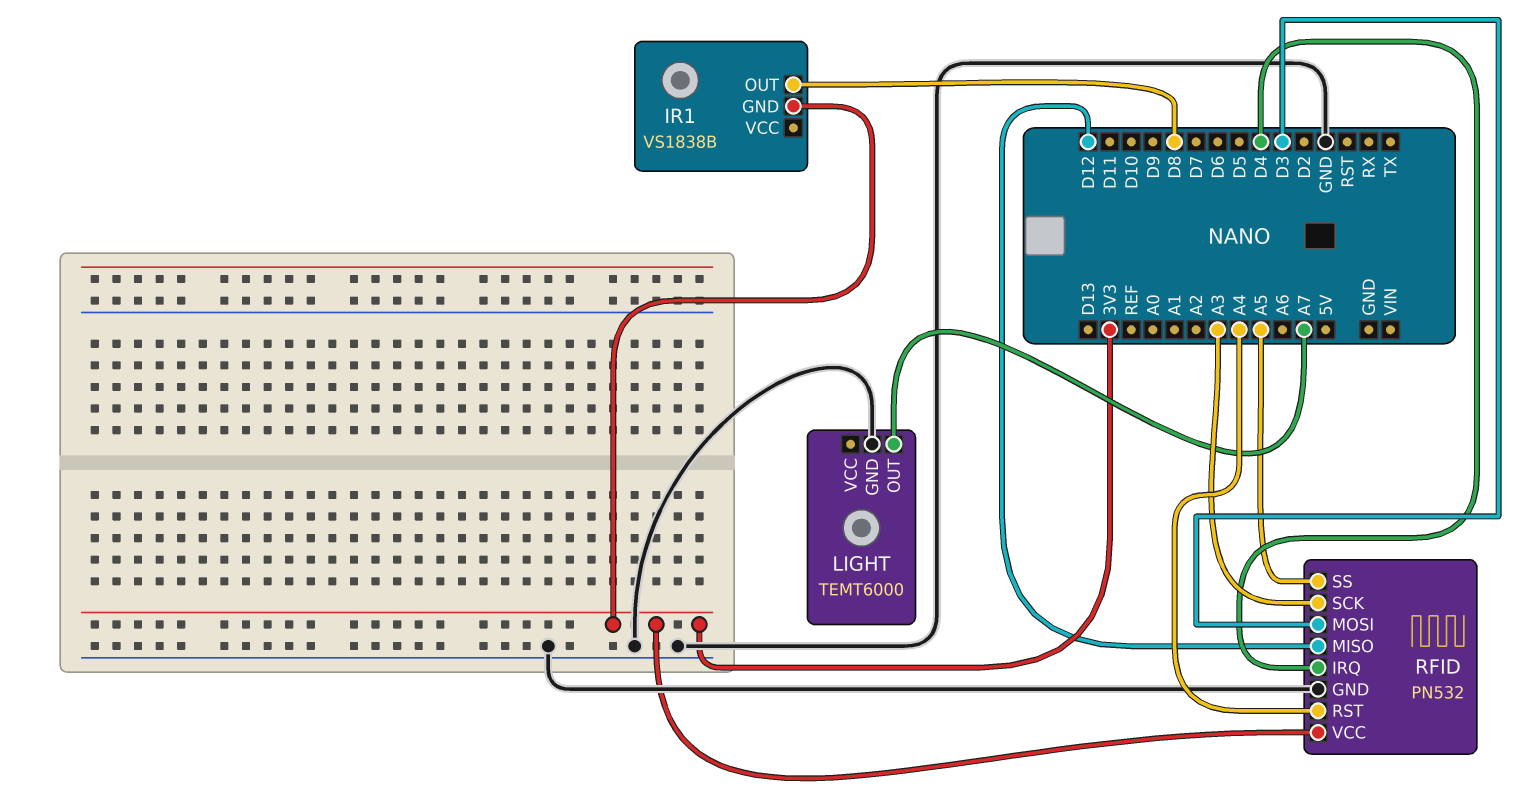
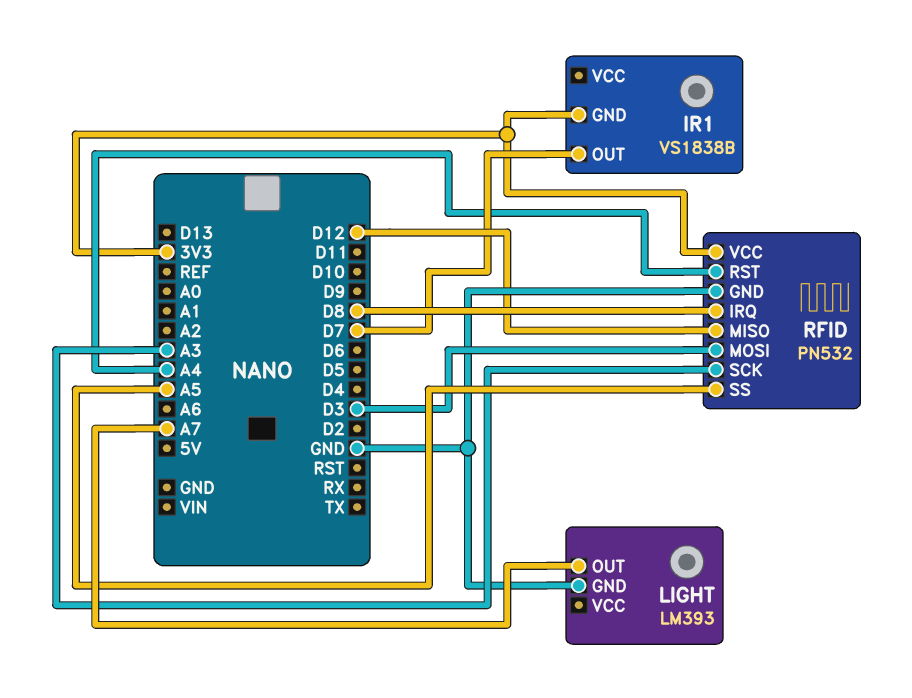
IR1 pin OUT: D8 -> D7
LIGHT: TEMT6000 -> LM393
RFID pin IRQ: D4 -> D8

